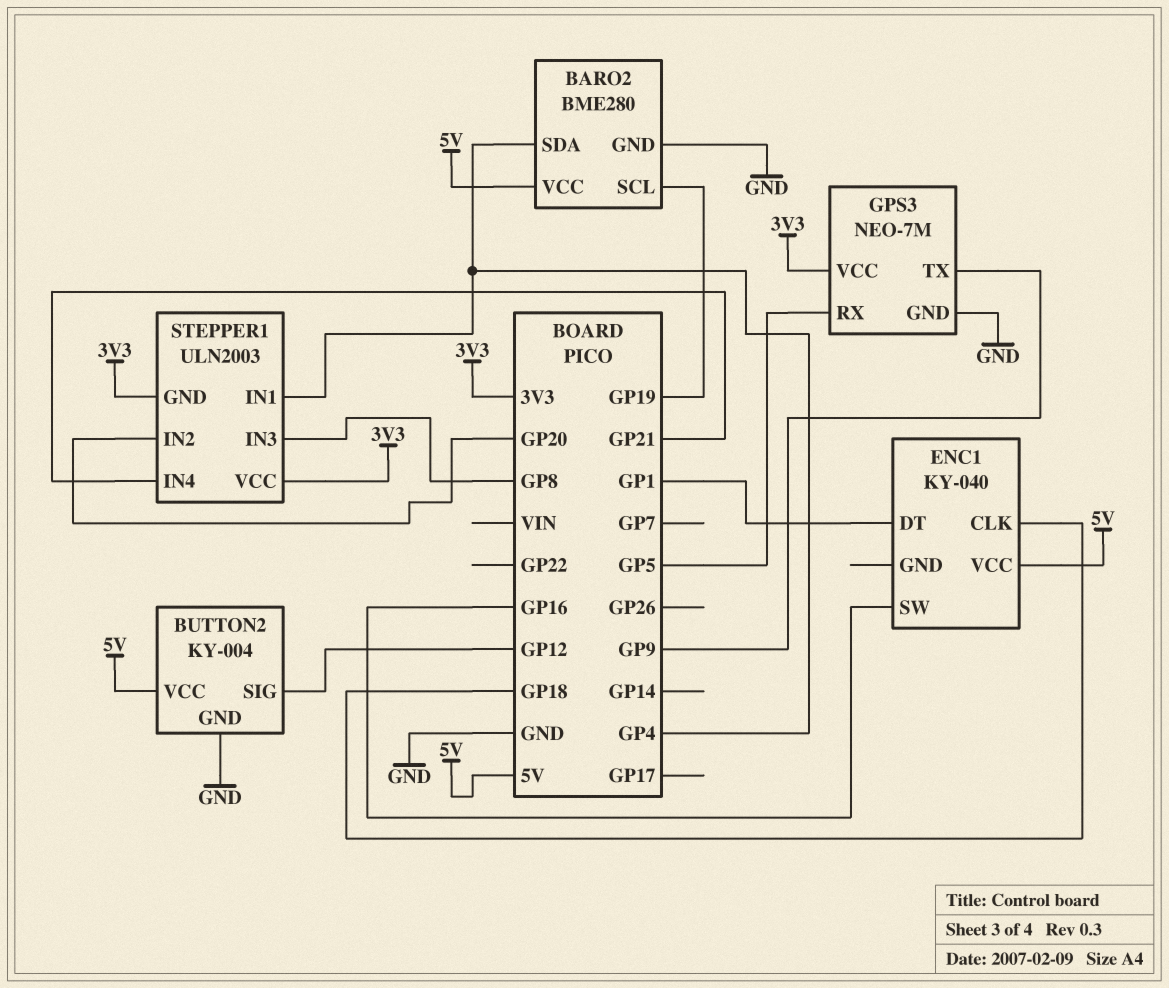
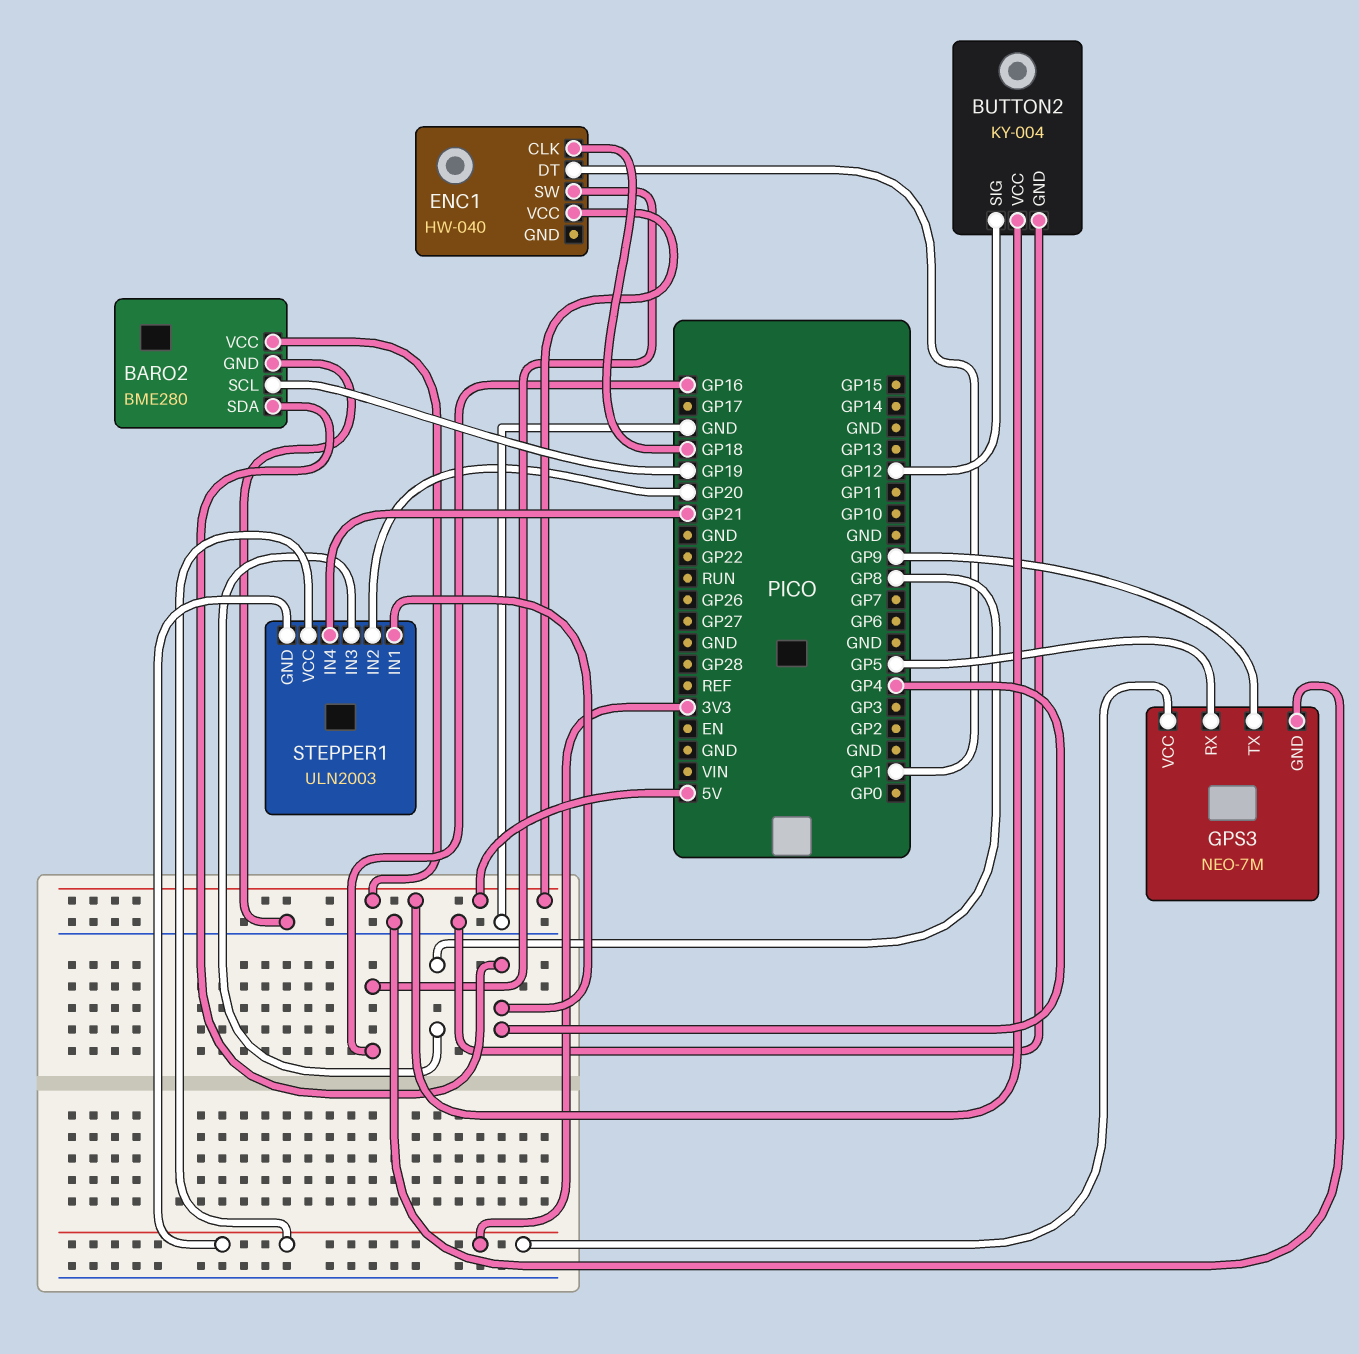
ENC1: KY-040 -> HW-040

